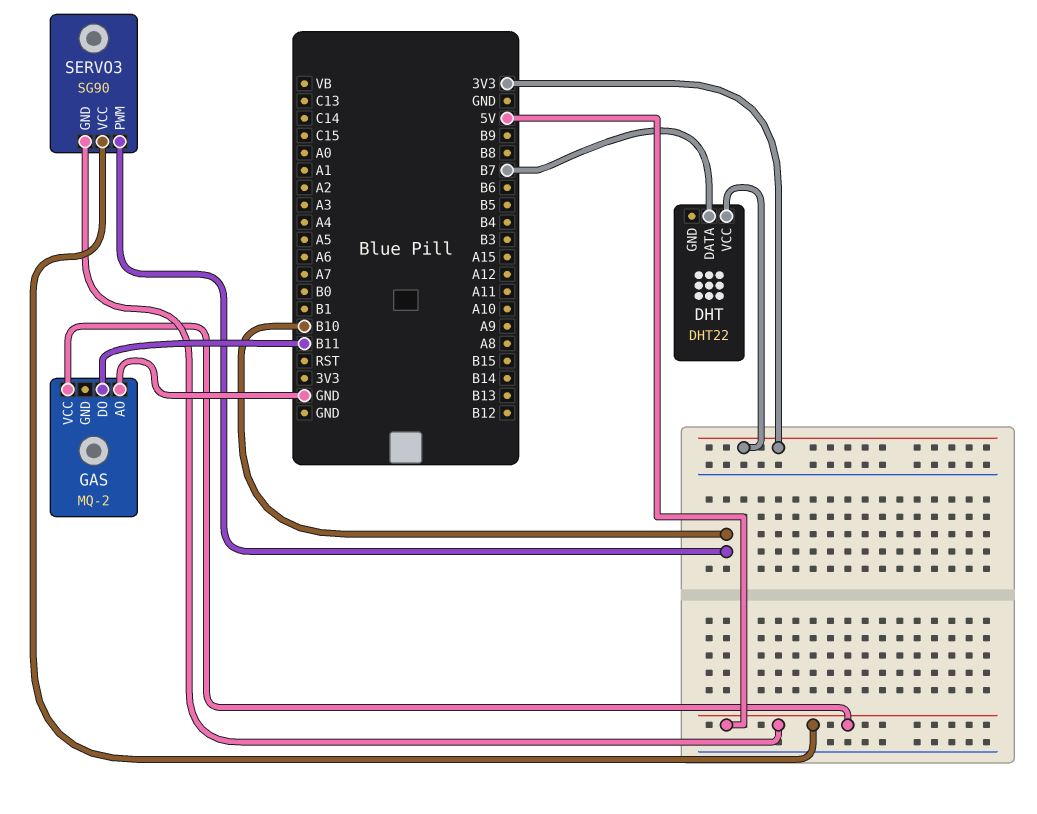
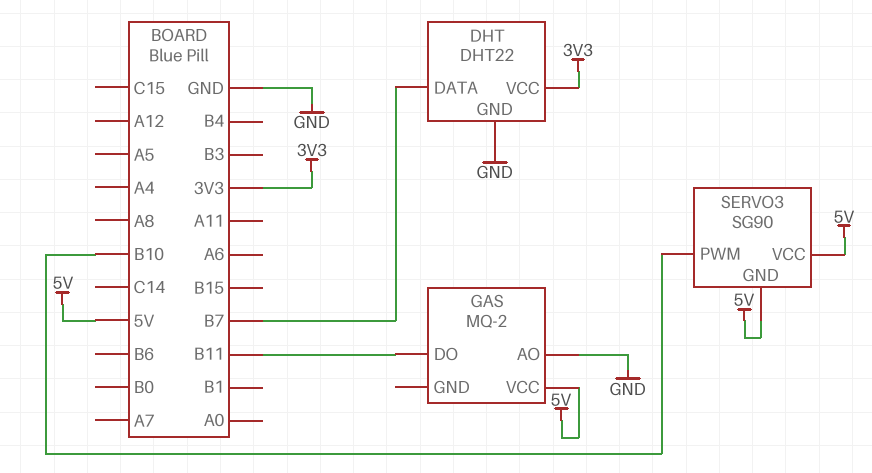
DHT pin GND: none -> GND

